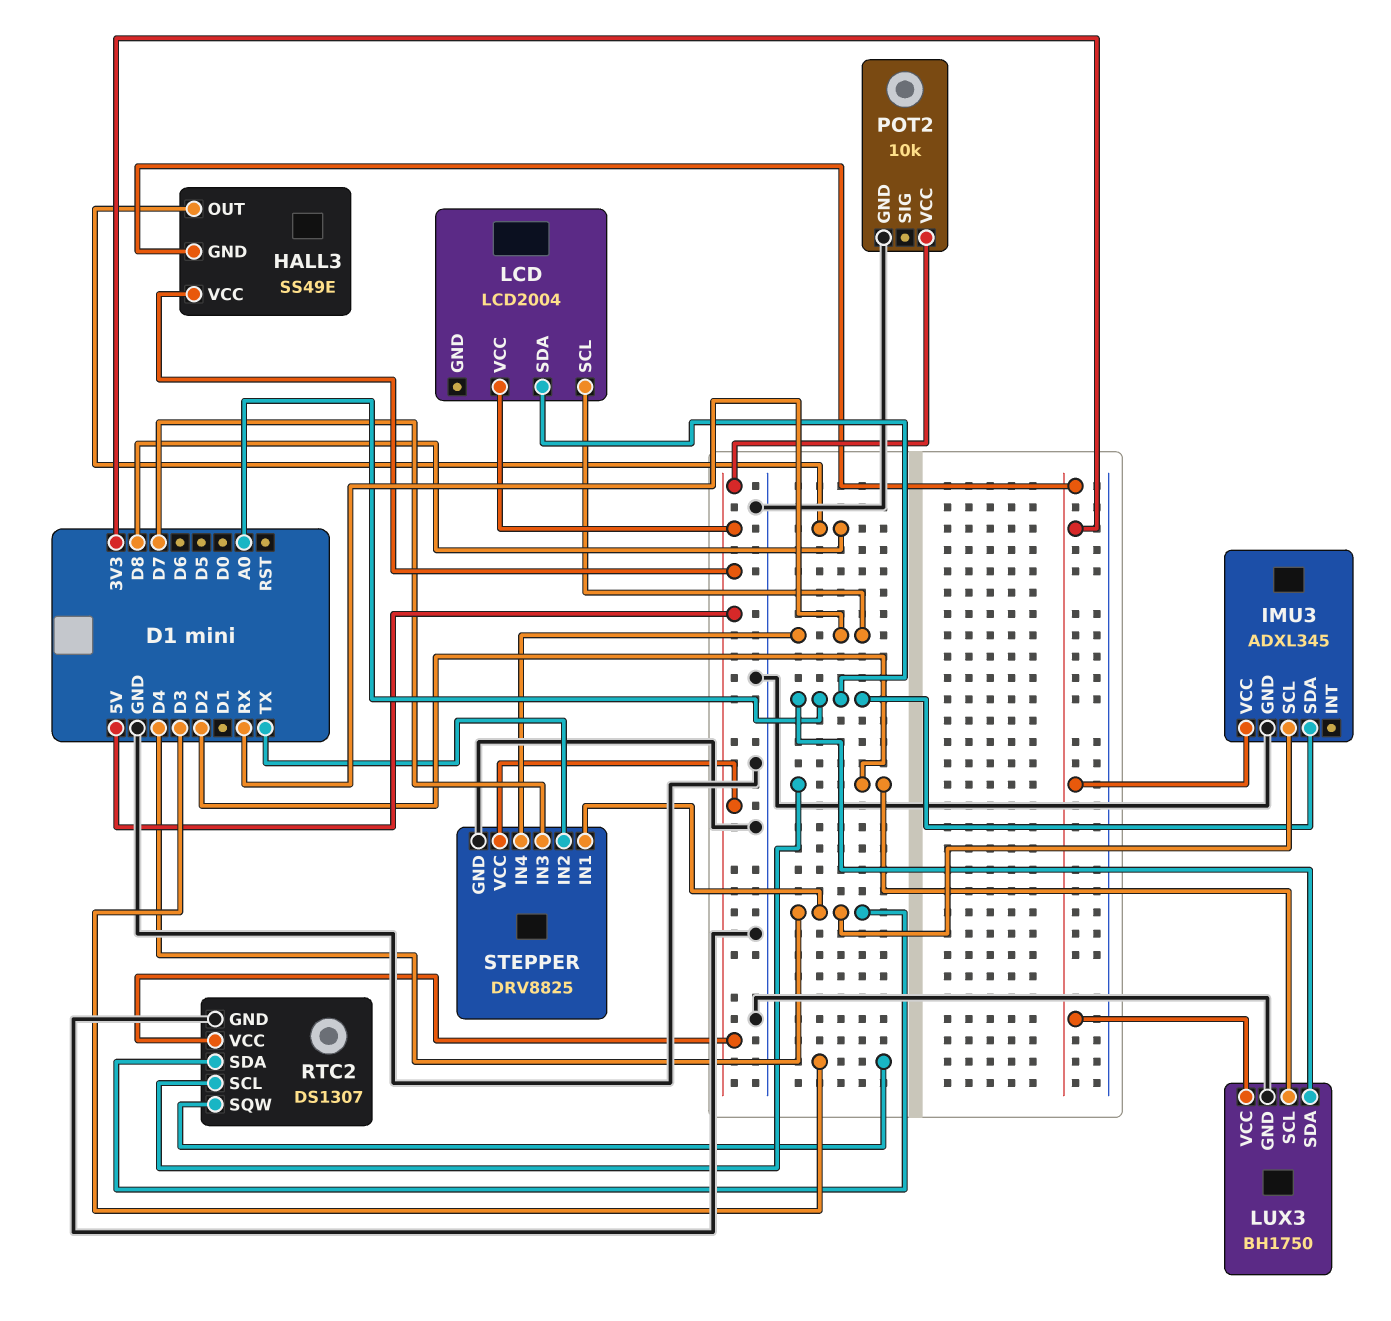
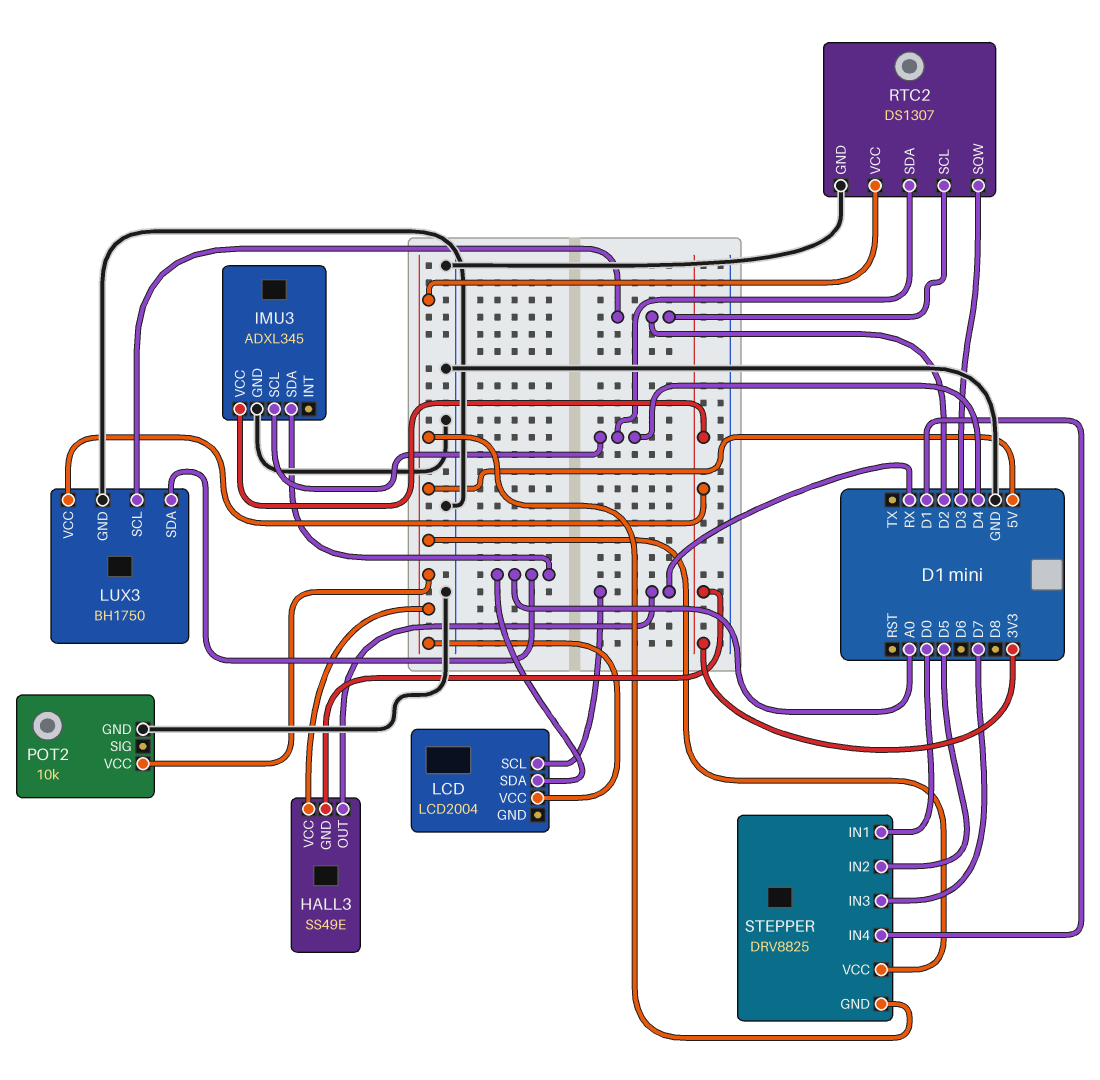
HALL3 pin OUT: D8 -> RX
STEPPER pin GND: GND -> 5V
STEPPER pin IN1: D4 -> D0
STEPPER pin IN2: TX -> D5
STEPPER pin IN4: RX -> D1

